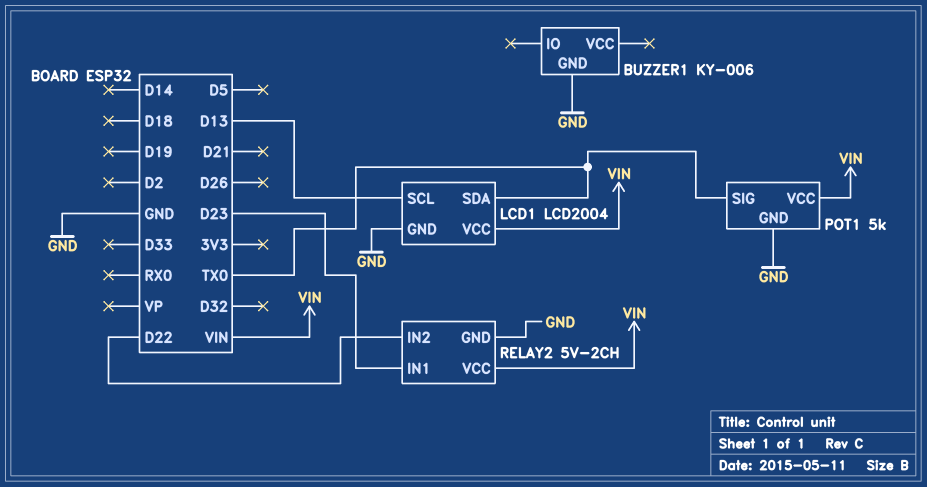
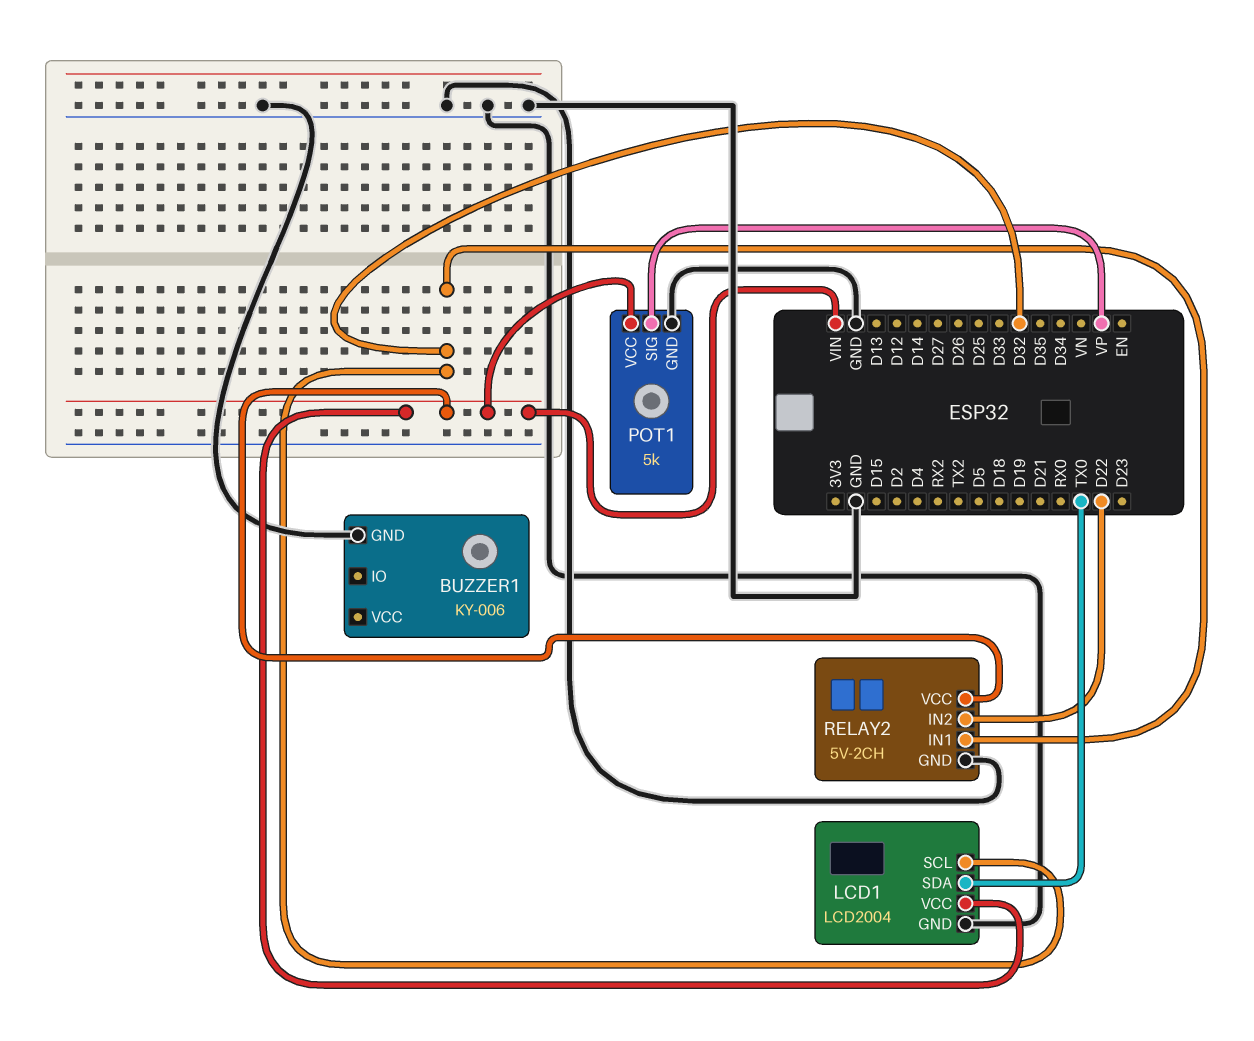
LCD1 pin SCL: D13 -> D32
POT1 pin SIG: TX0 -> VP
RELAY2 pin IN1: D23 -> D32

